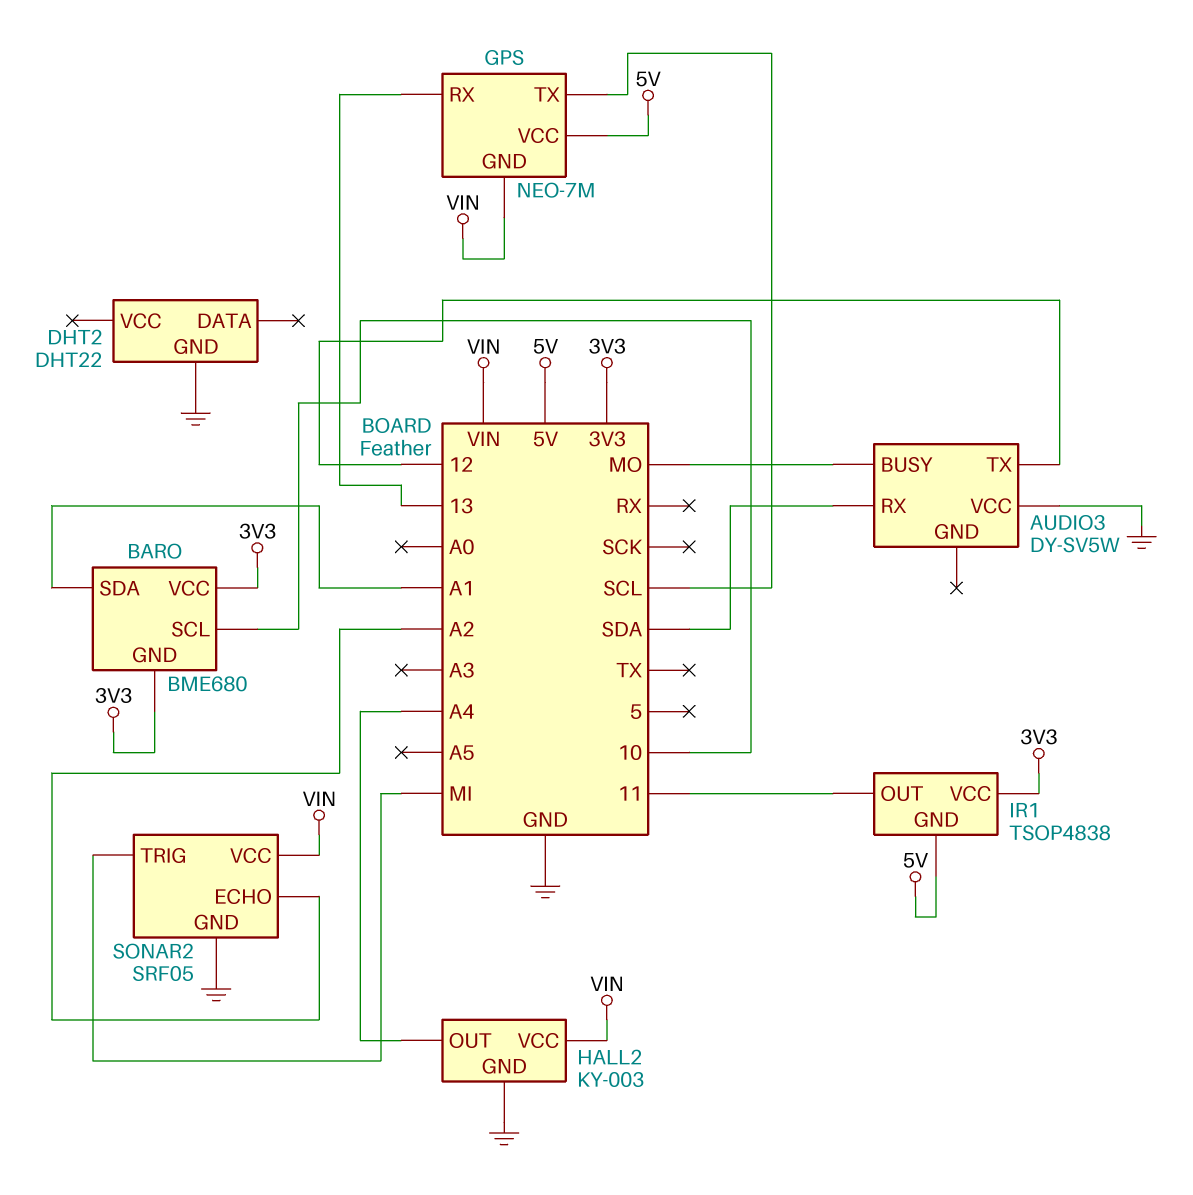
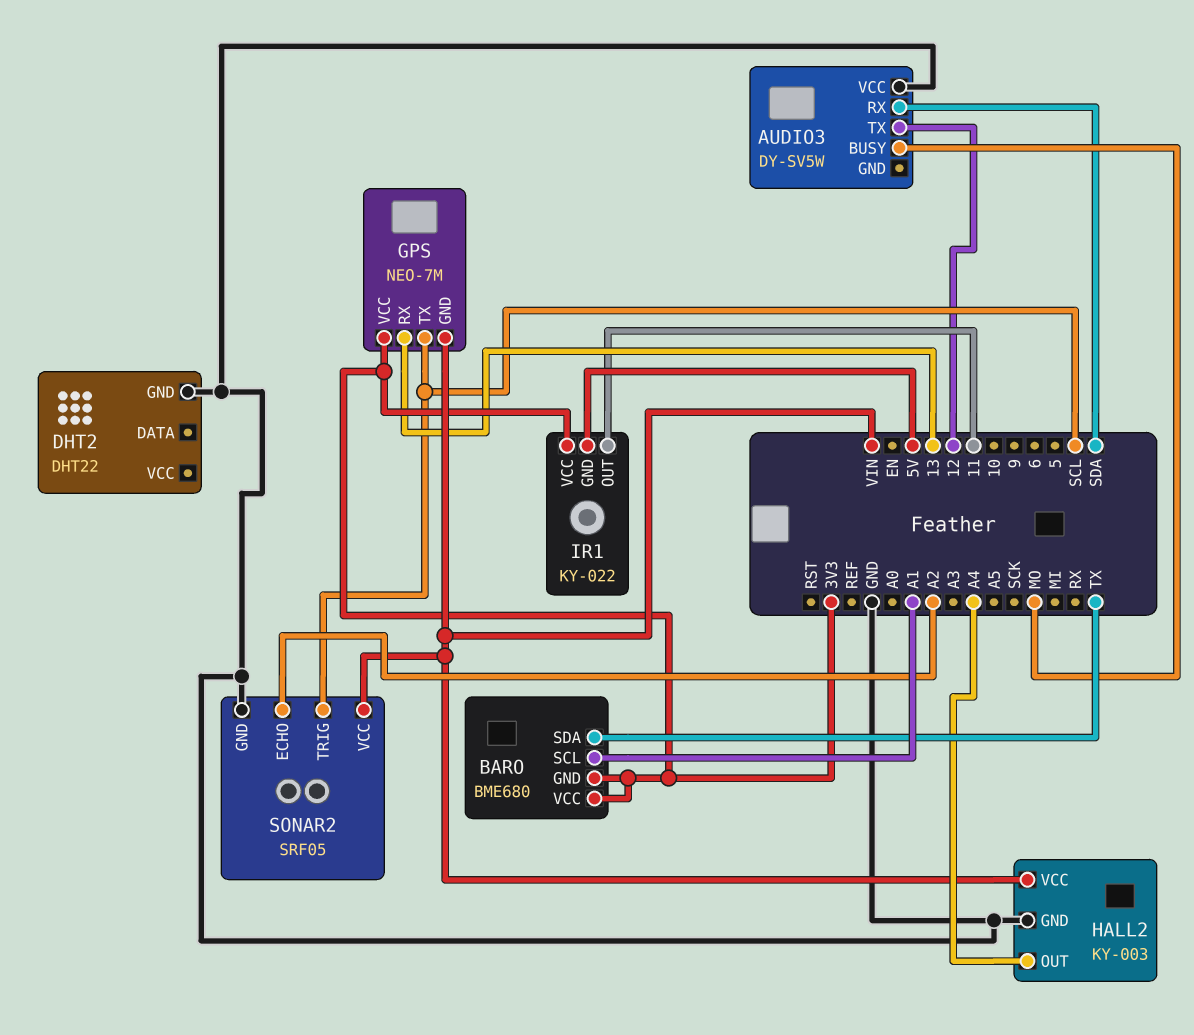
BARO pin SCL: 10 -> A1
BARO pin SDA: A1 -> TX
GPS pin VCC: 5V -> 3V3
IR1: TSOP4838 -> KY-022
SONAR2 pin TRIG: MI -> SCL

